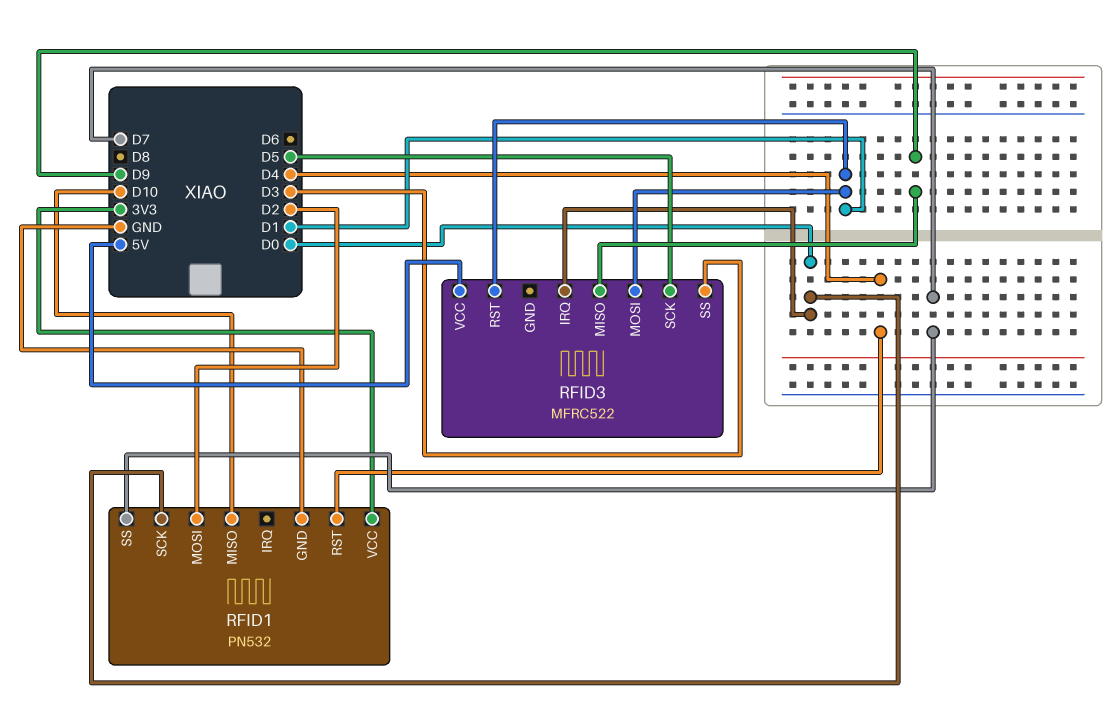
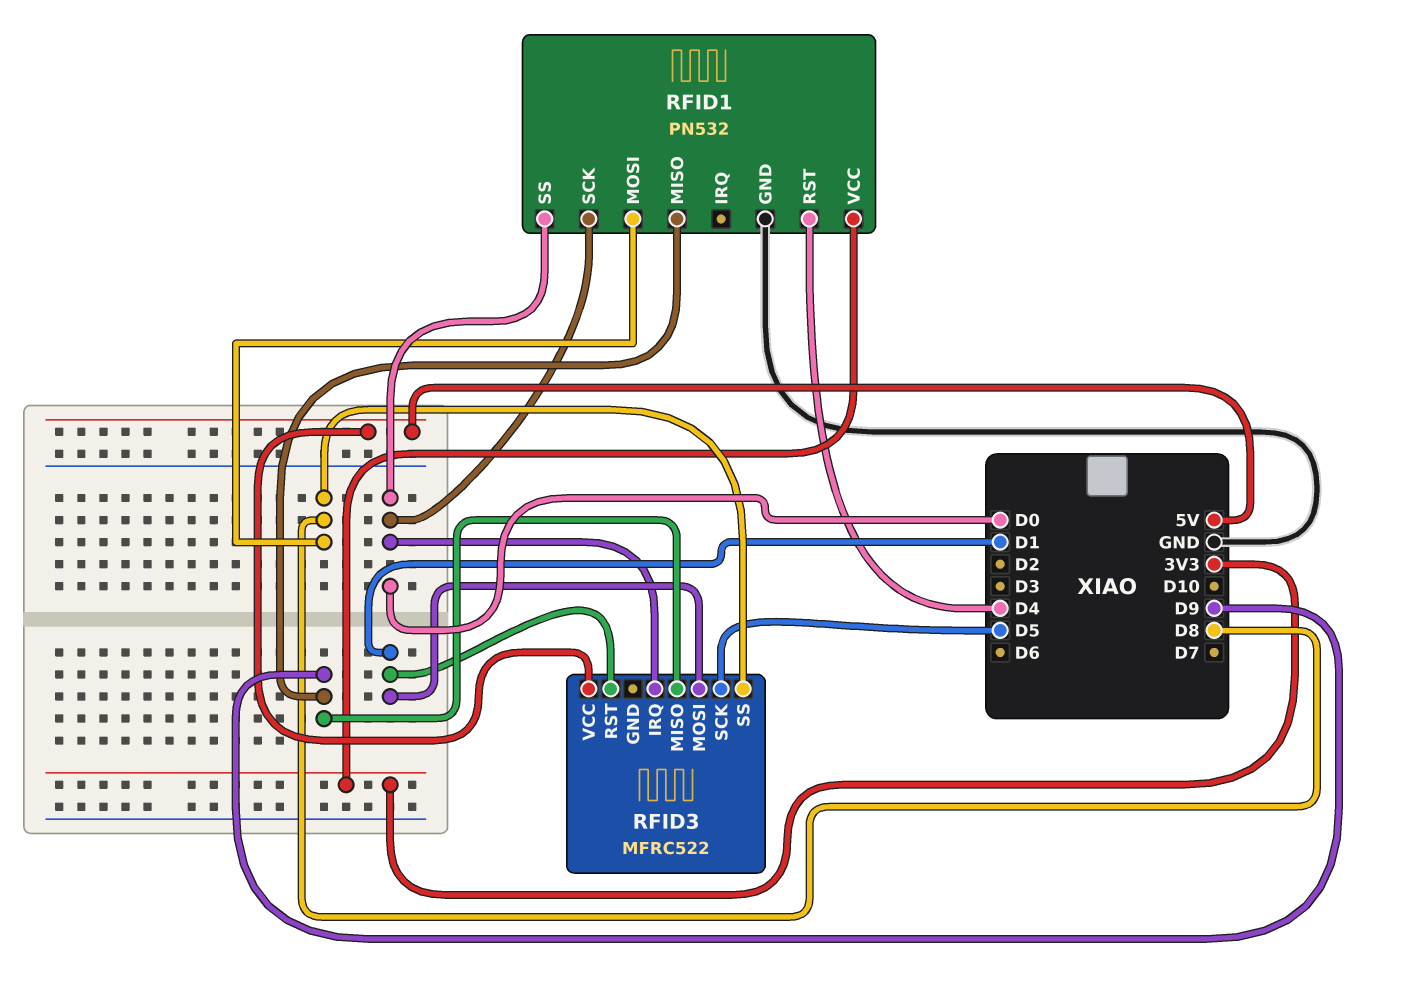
RFID1 pin MISO: D10 -> D9
RFID1 pin MOSI: D2 -> D8
RFID1 pin SS: D7 -> D0
RFID3 pin SS: D3 -> D8

